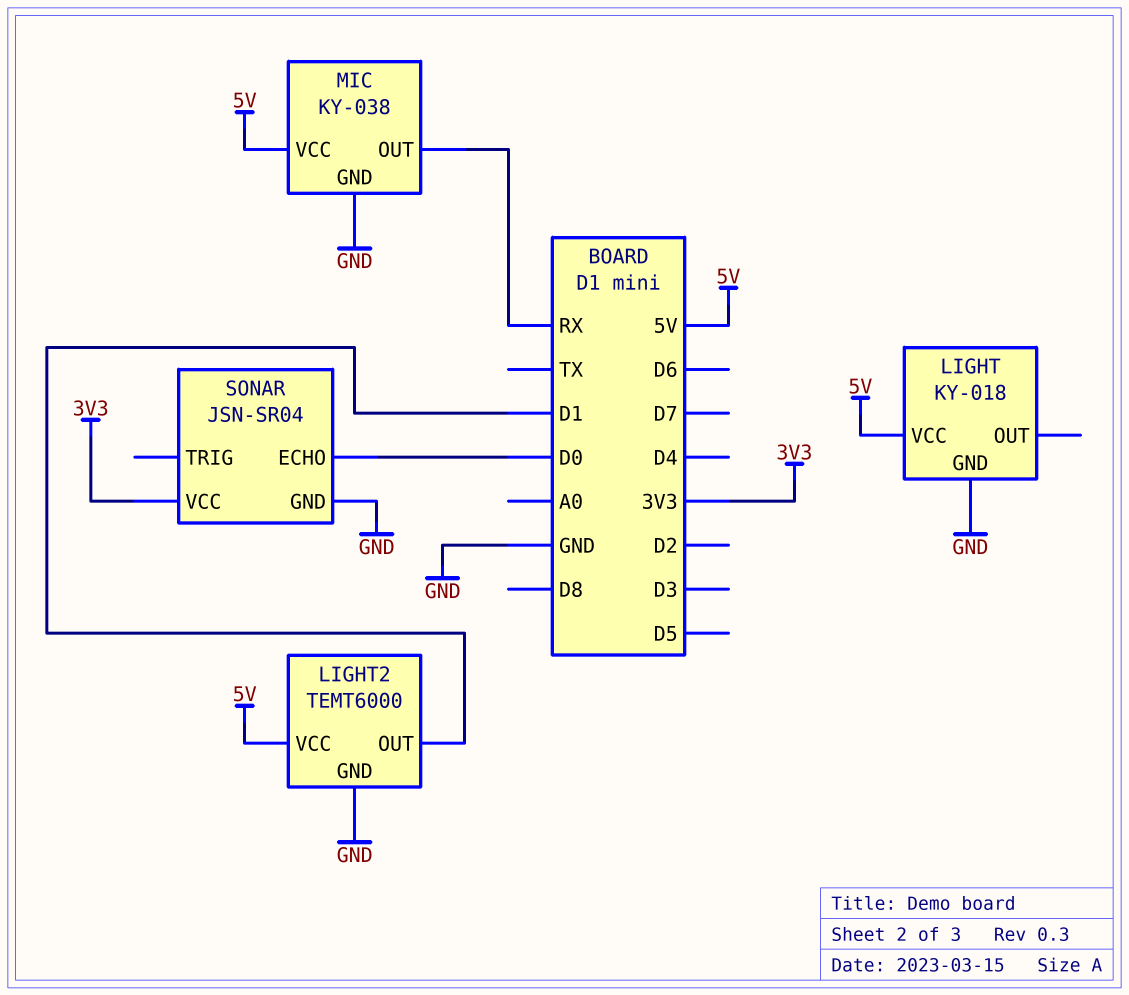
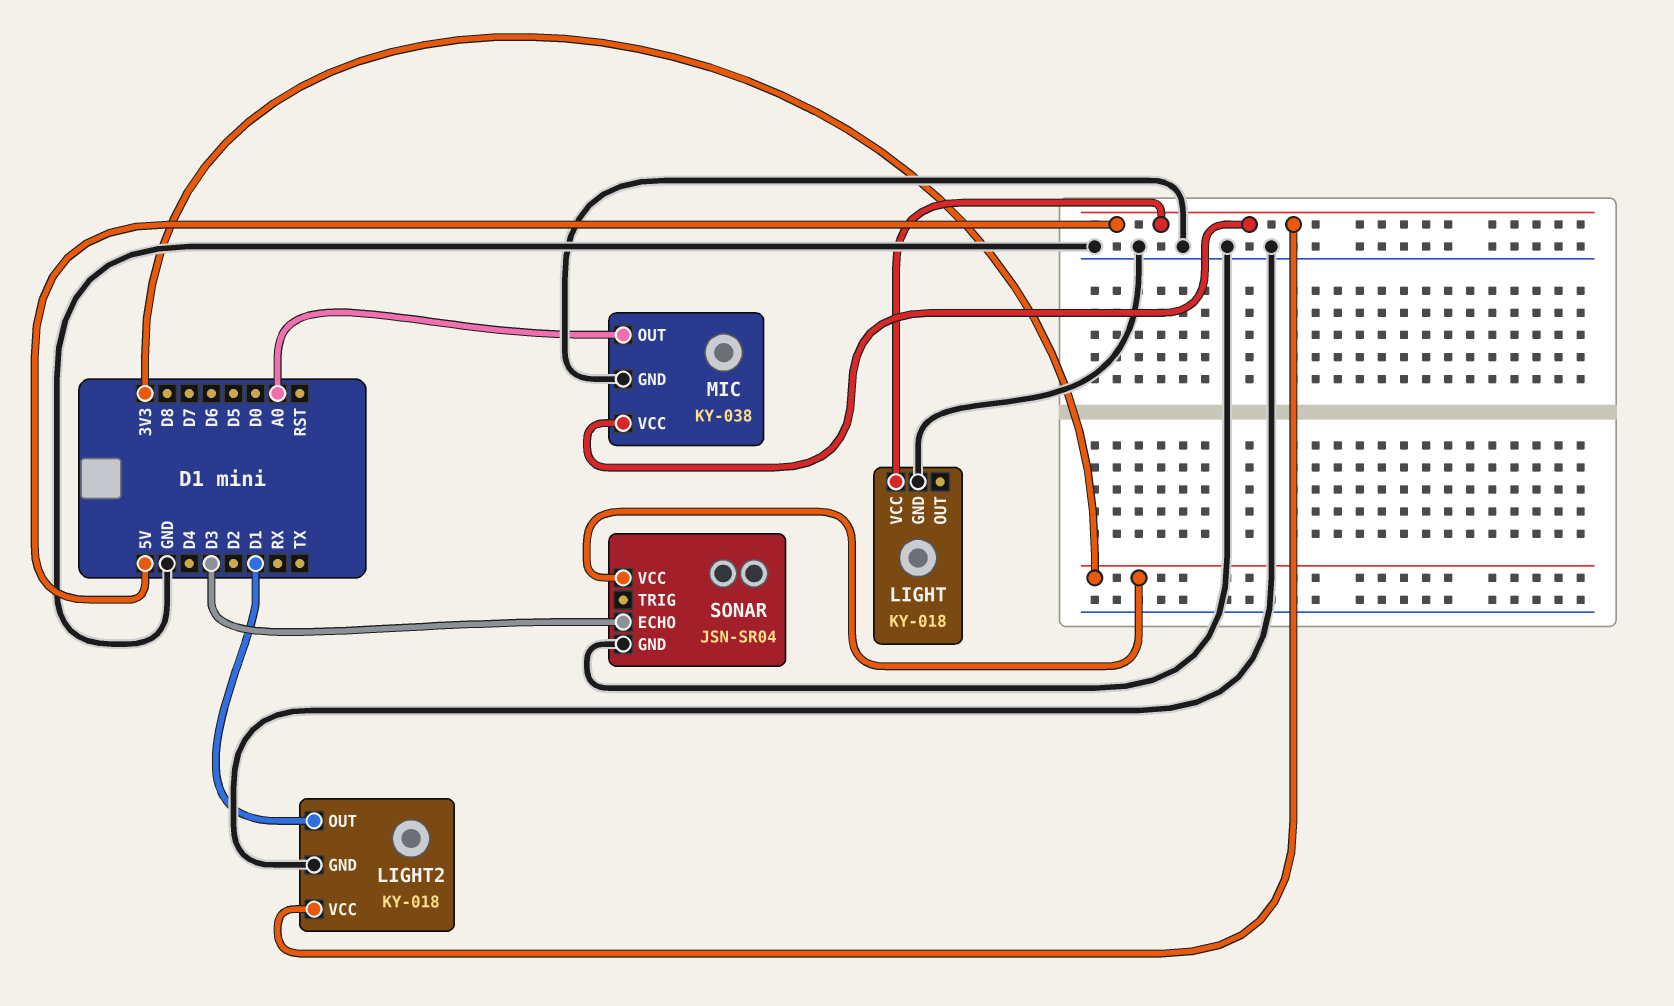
LIGHT2: TEMT6000 -> KY-018
MIC pin OUT: RX -> A0
SONAR pin ECHO: D0 -> D3

